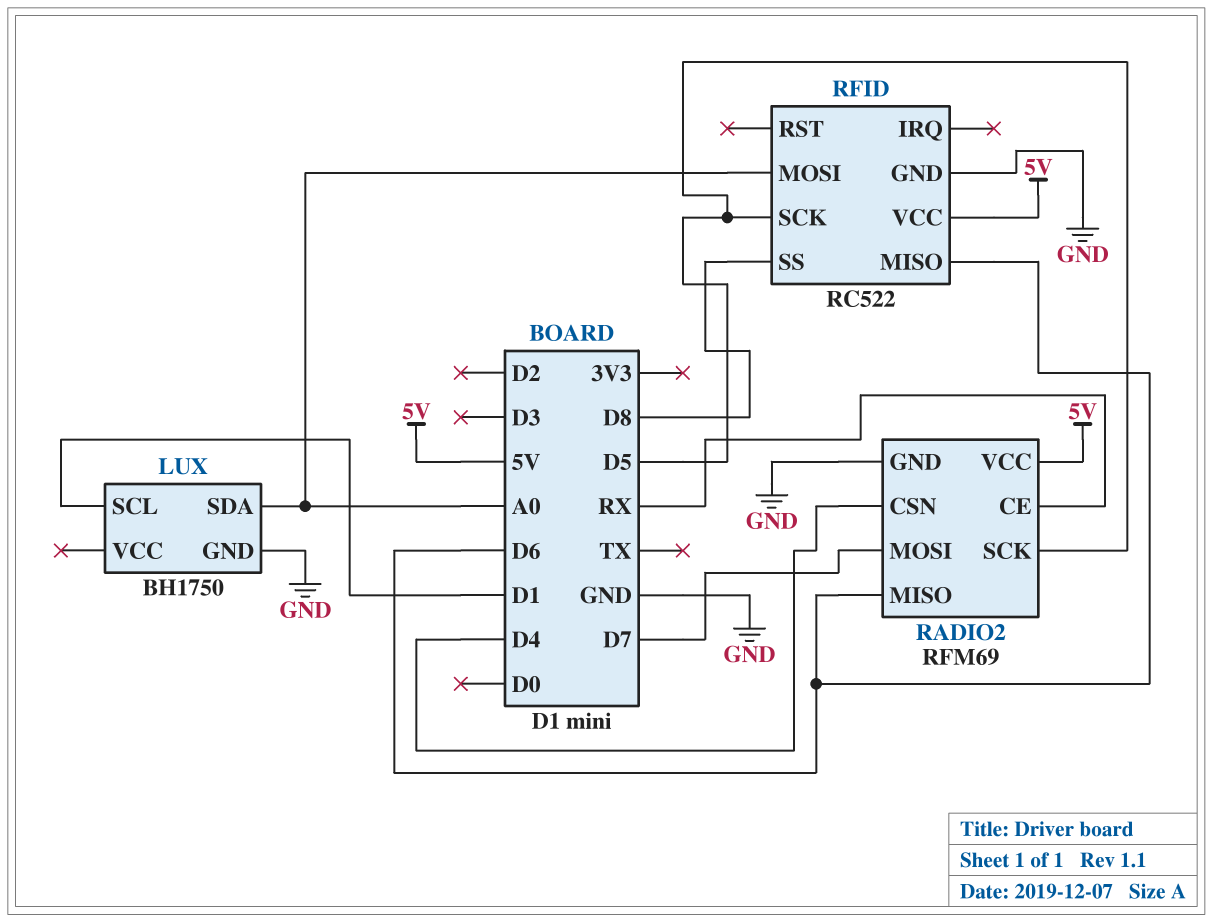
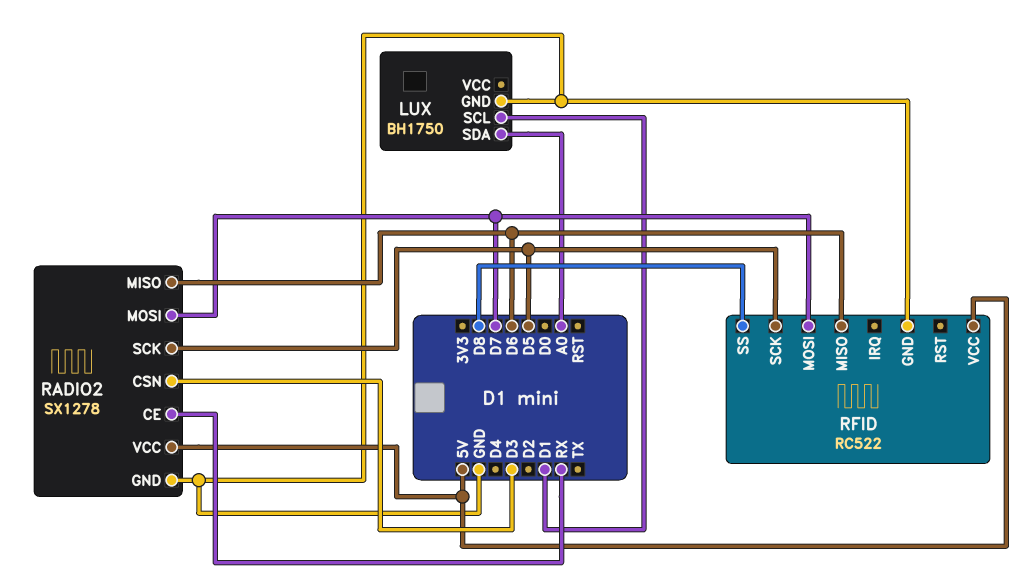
RADIO2: RFM69 -> SX1278
RADIO2 pin CSN: D4 -> D3
RFID pin MOSI: A0 -> D7

